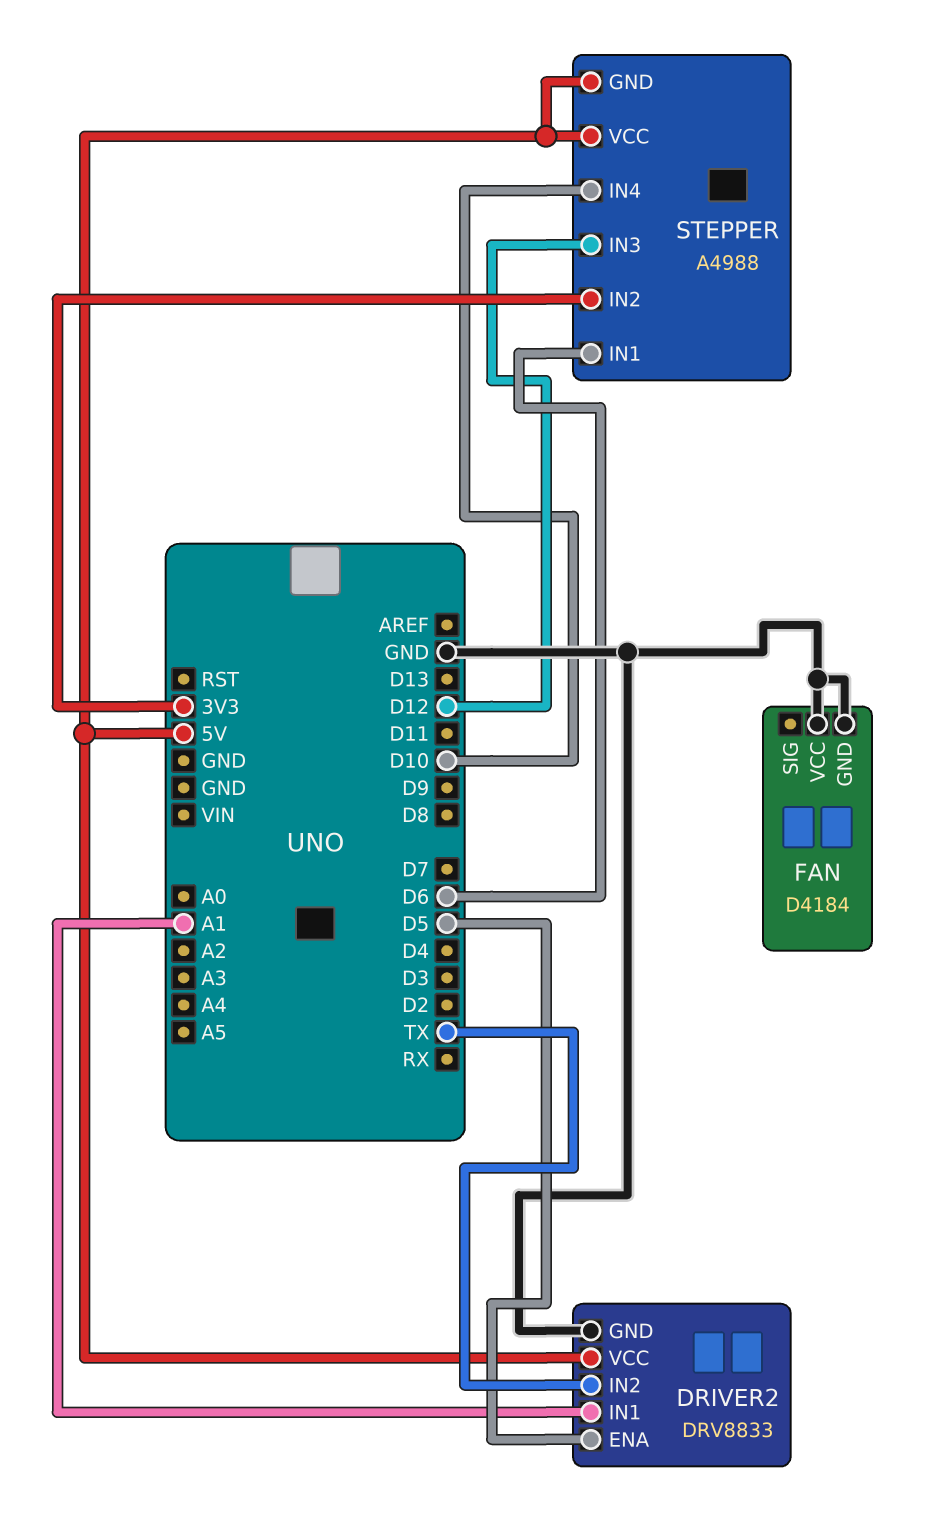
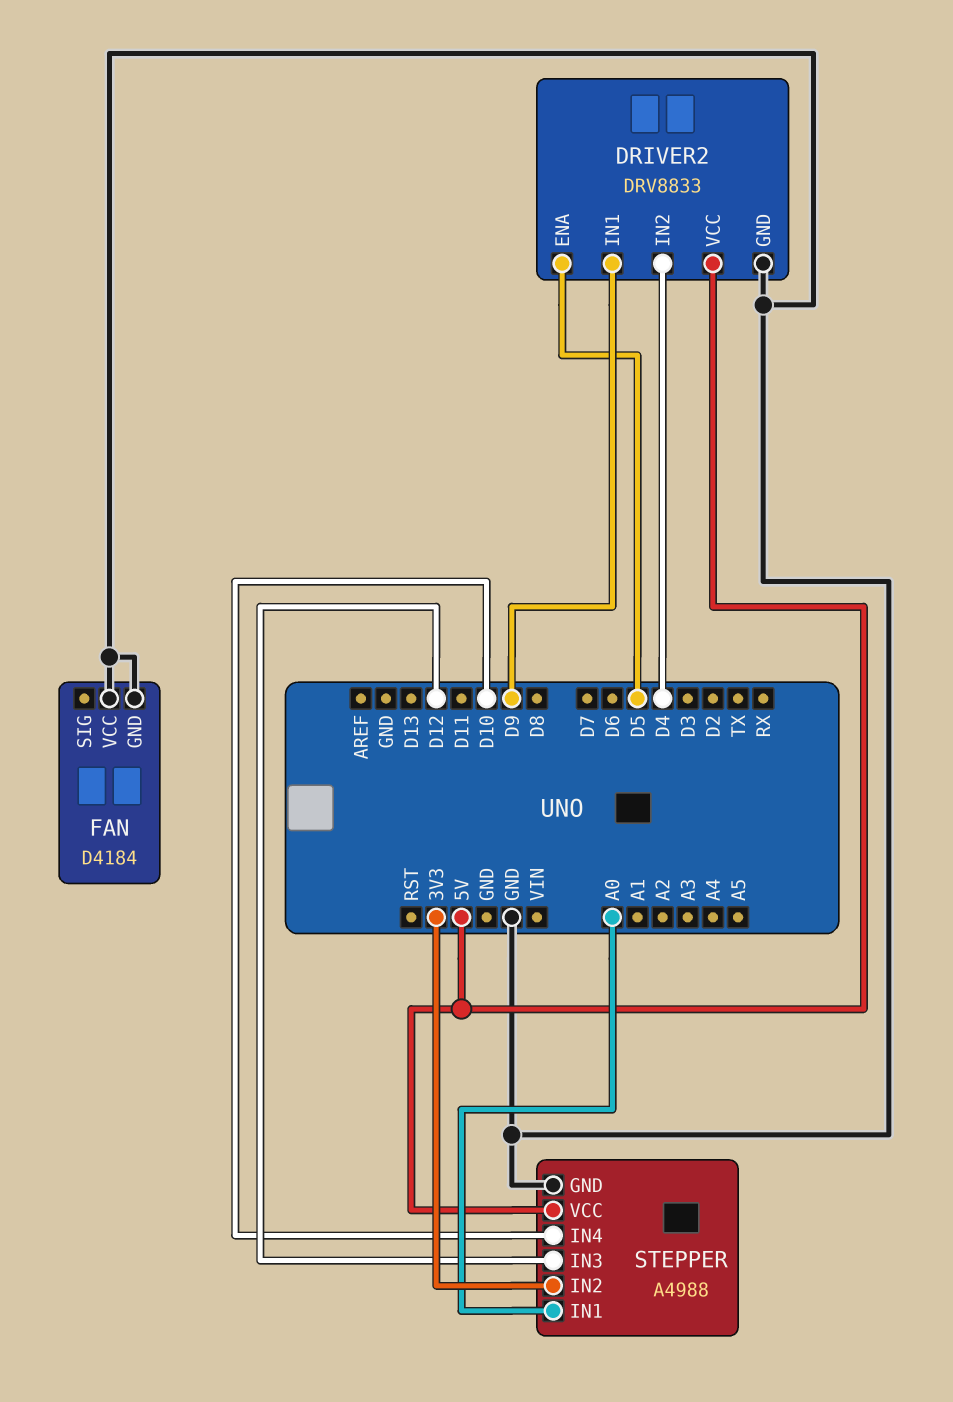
DRIVER2 pin IN1: A1 -> D9
DRIVER2 pin IN2: TX -> D4
STEPPER pin GND: 5V -> GND
STEPPER pin IN1: D6 -> A0

